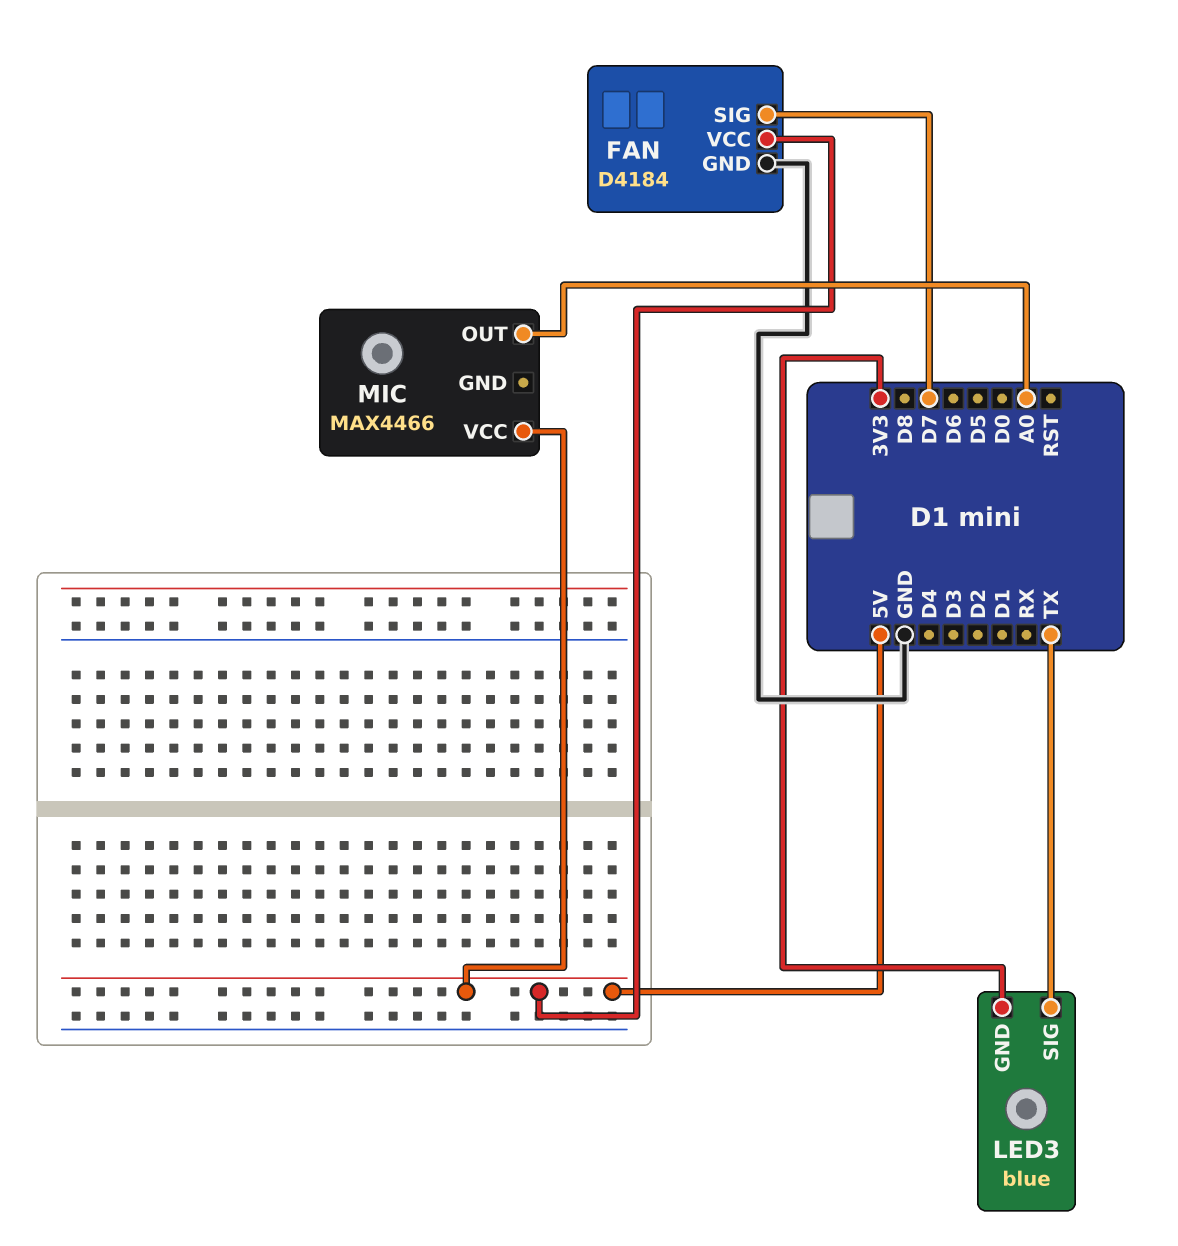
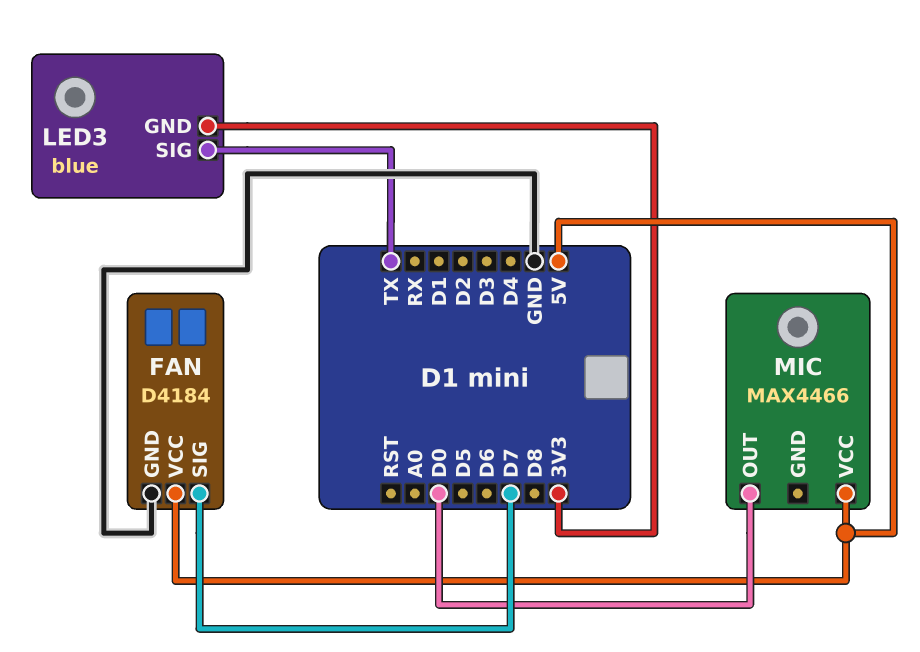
MIC pin OUT: A0 -> D0

